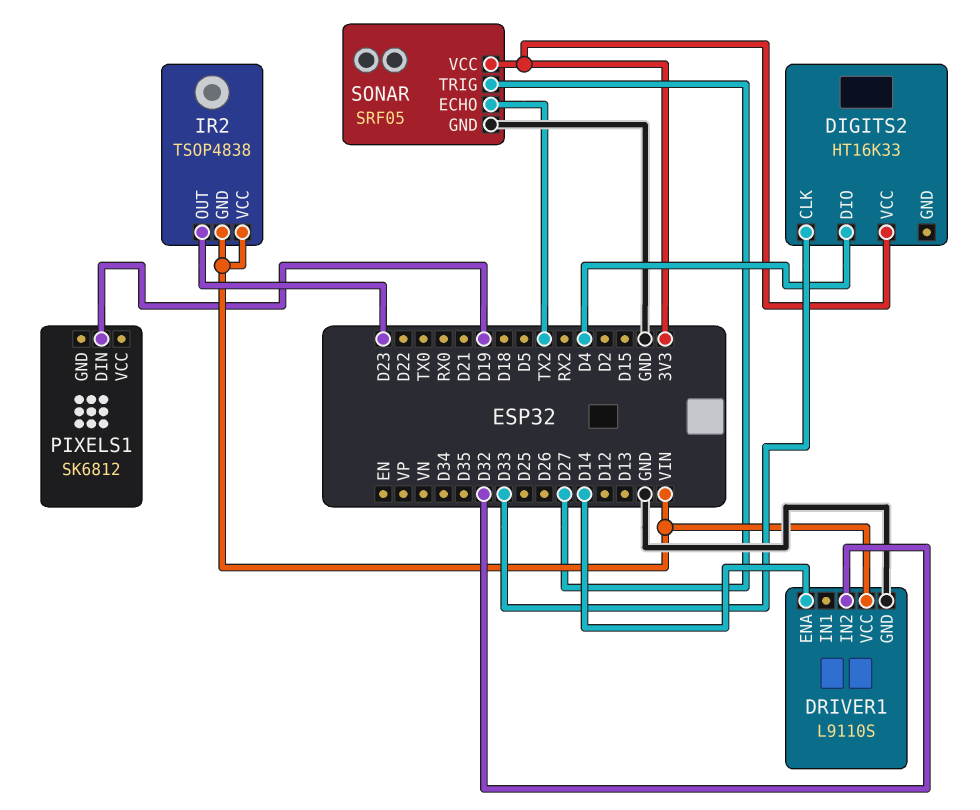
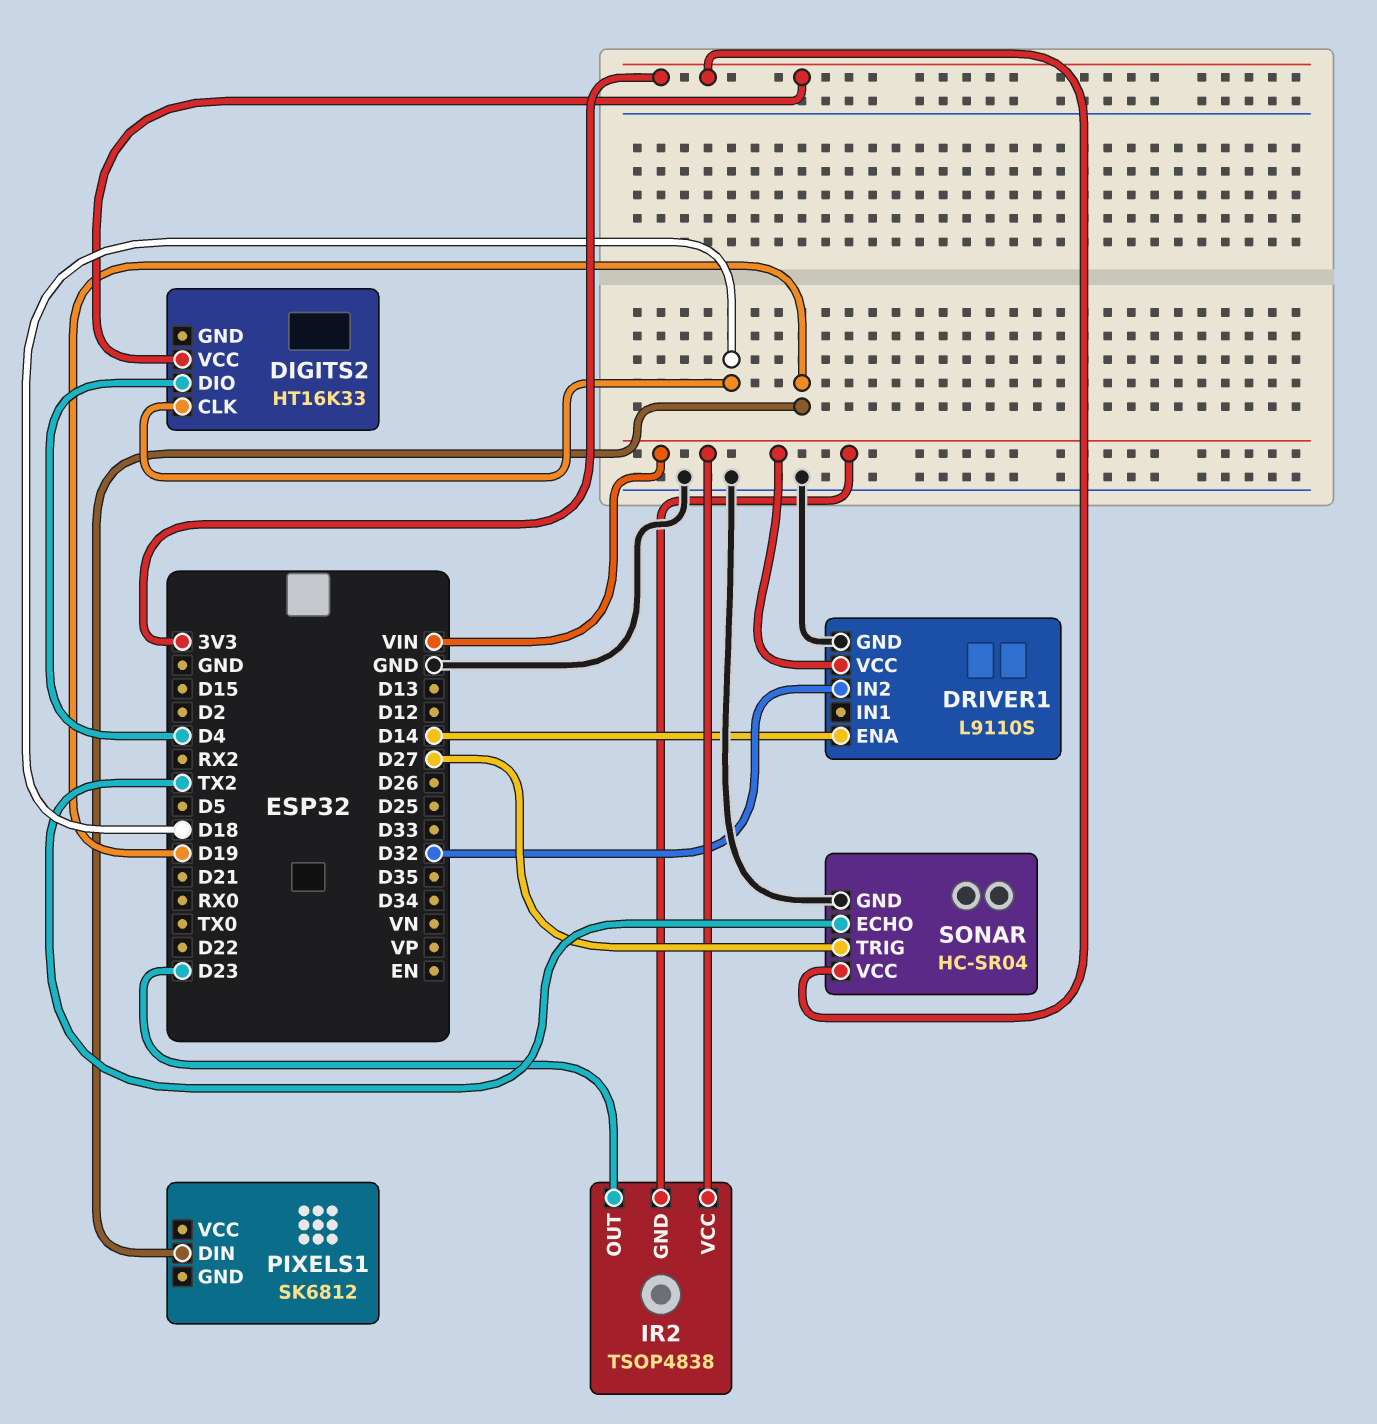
DIGITS2 pin CLK: D33 -> D18
SONAR: SRF05 -> HC-SR04

